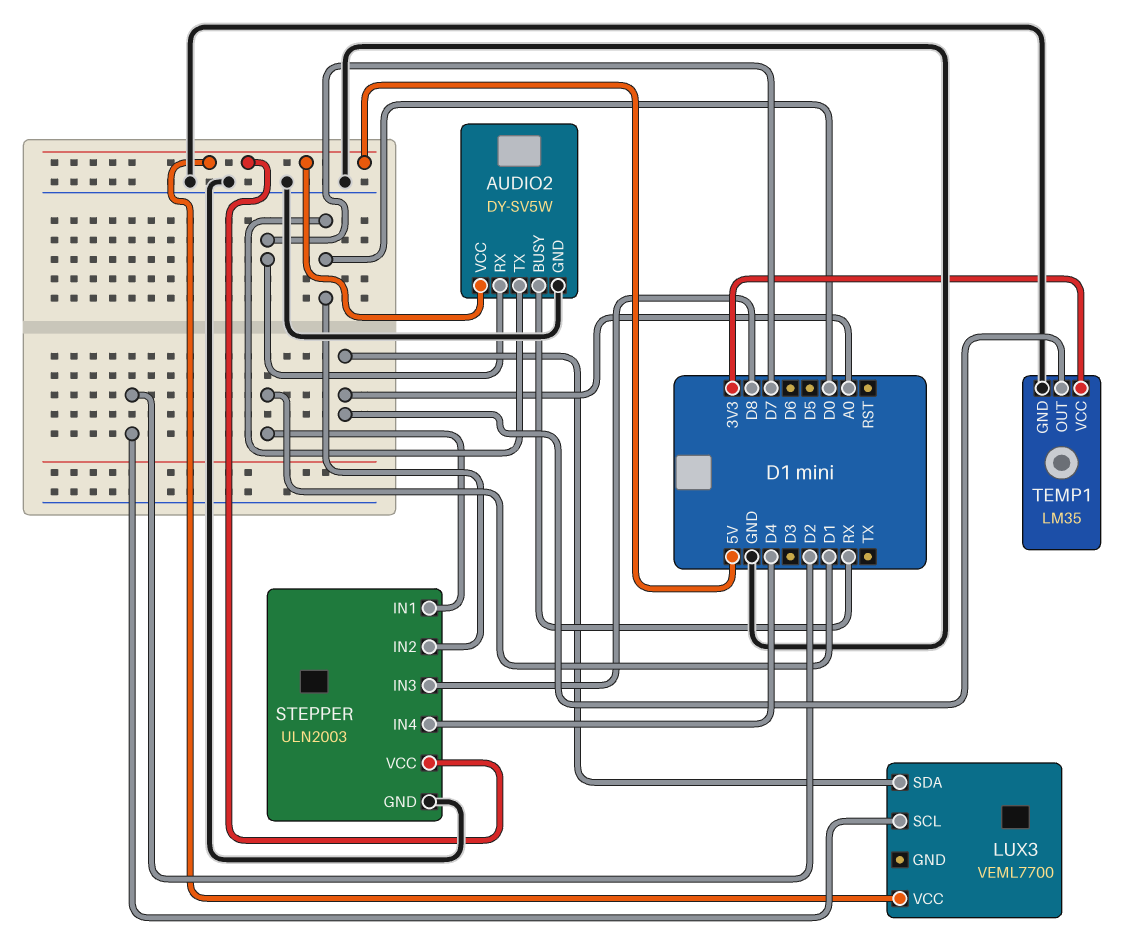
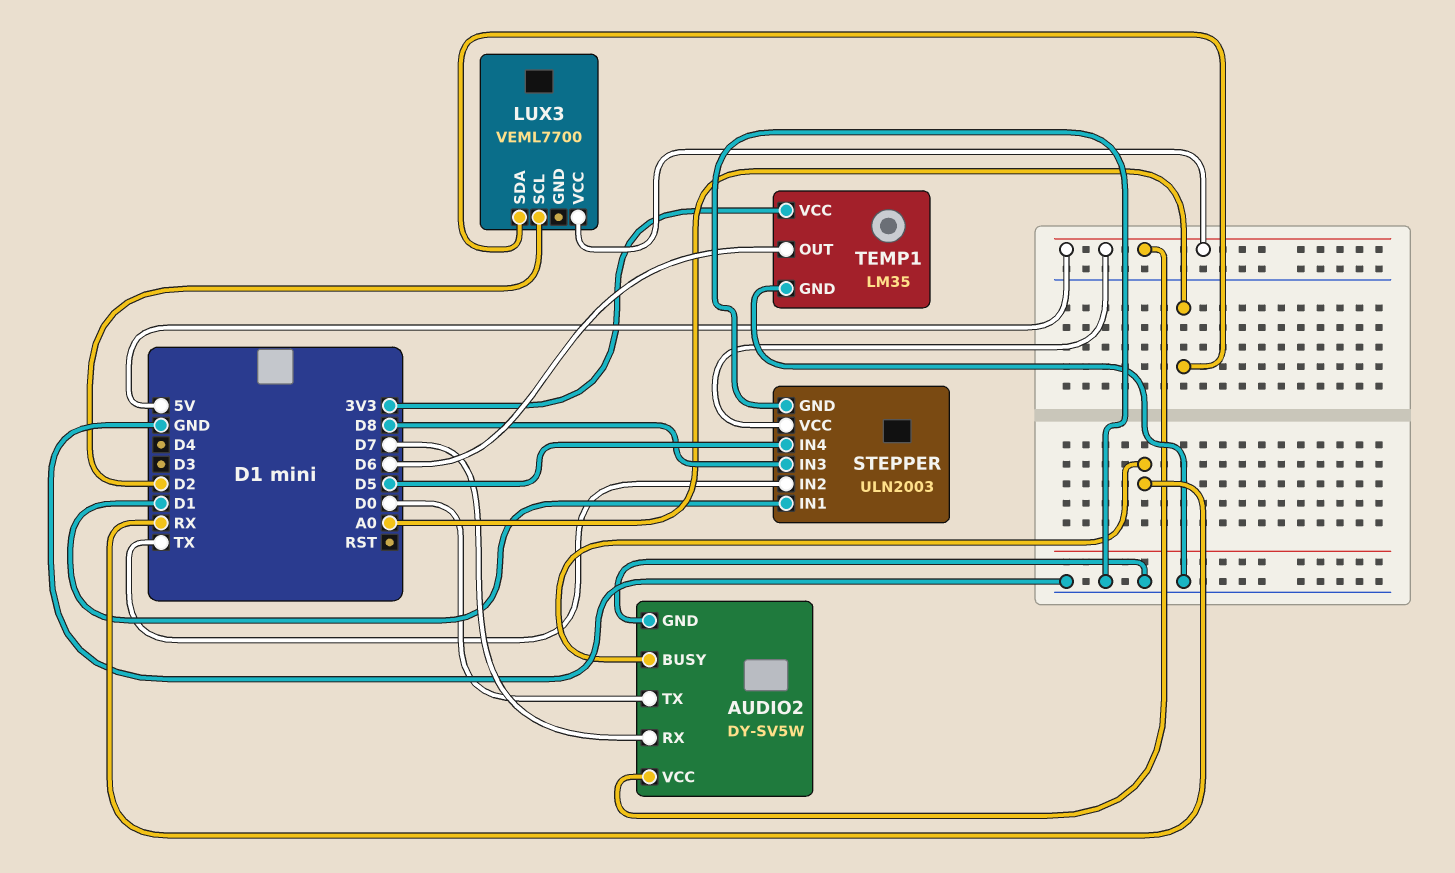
STEPPER pin IN2: D0 -> TX
STEPPER pin IN4: D4 -> D5
TEMP1 pin OUT: A0 -> D6

